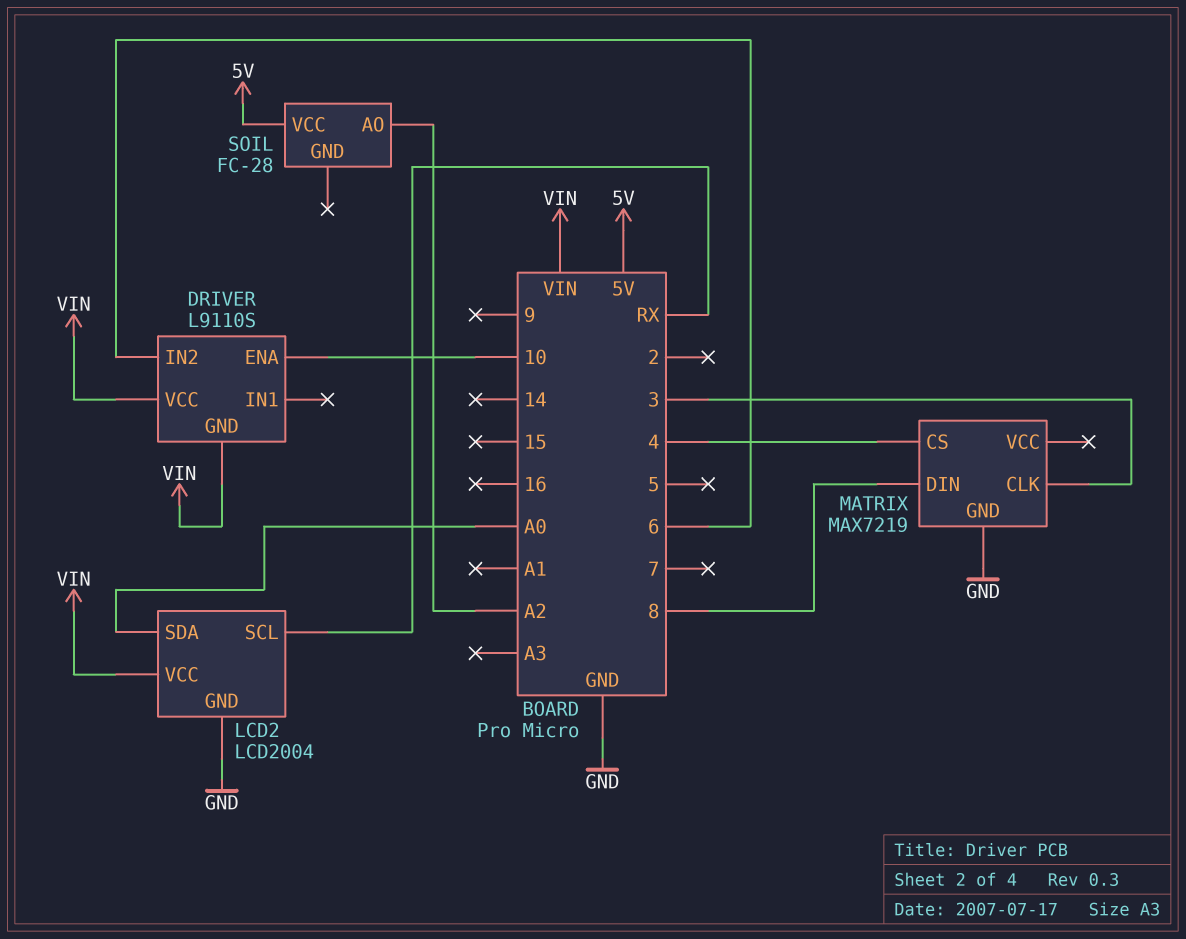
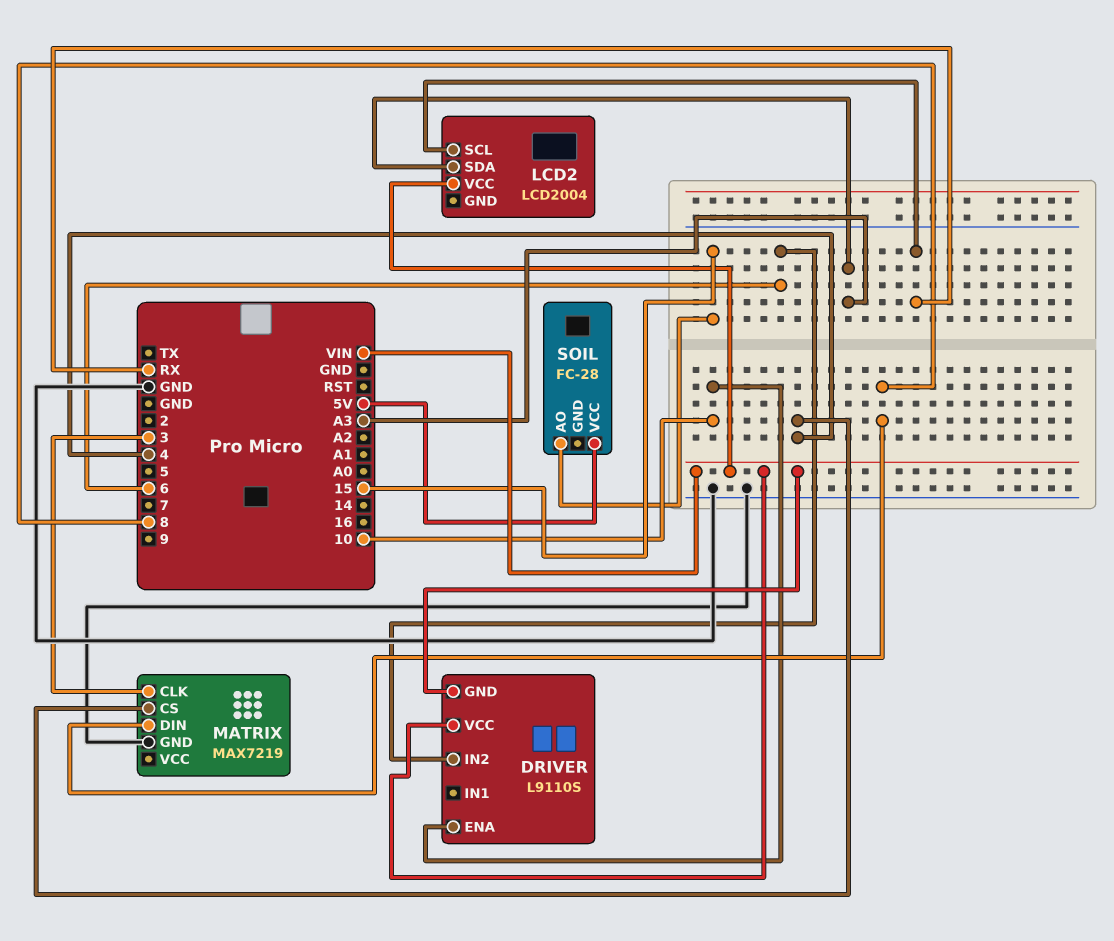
LCD2 pin GND: GND -> none
LCD2 pin SDA: A0 -> A3
SOIL pin AO: A2 -> 15

